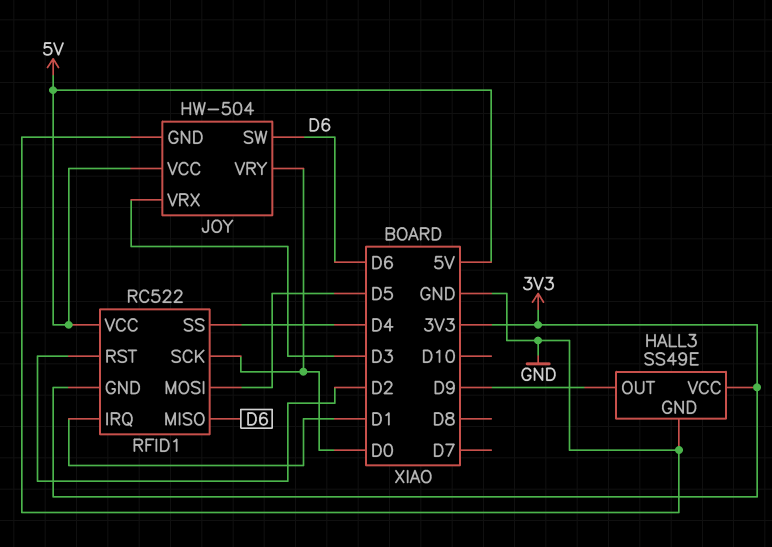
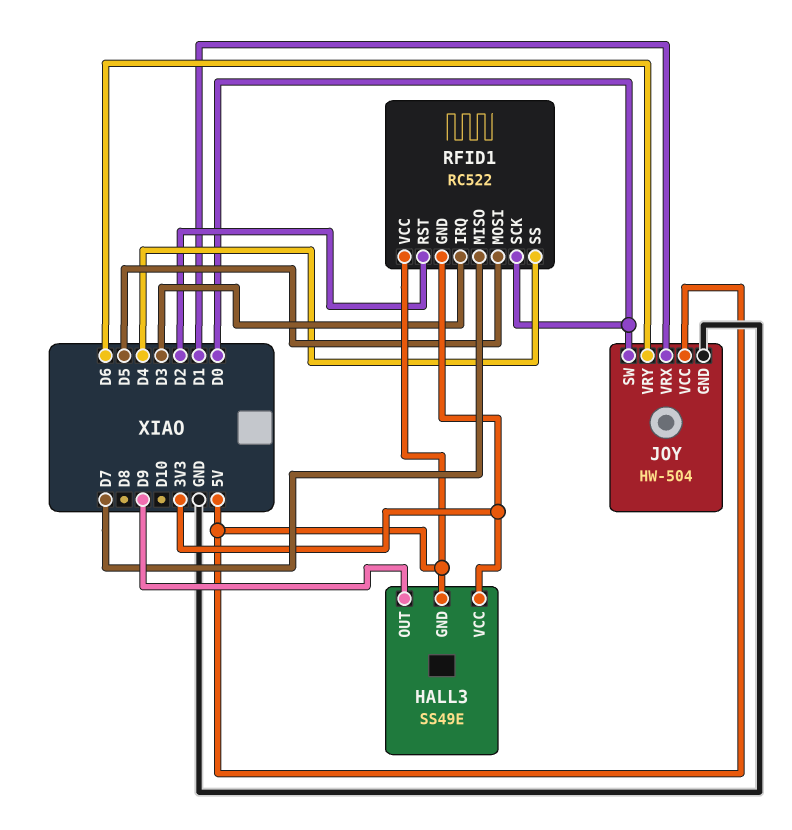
HALL3 pin GND: GND -> 5V
JOY pin SW: D6 -> D0
JOY pin VRX: D3 -> D1
JOY pin VRY: D0 -> D6
RFID1 pin IRQ: D1 -> D3
RFID1 pin MISO: D6 -> D7

